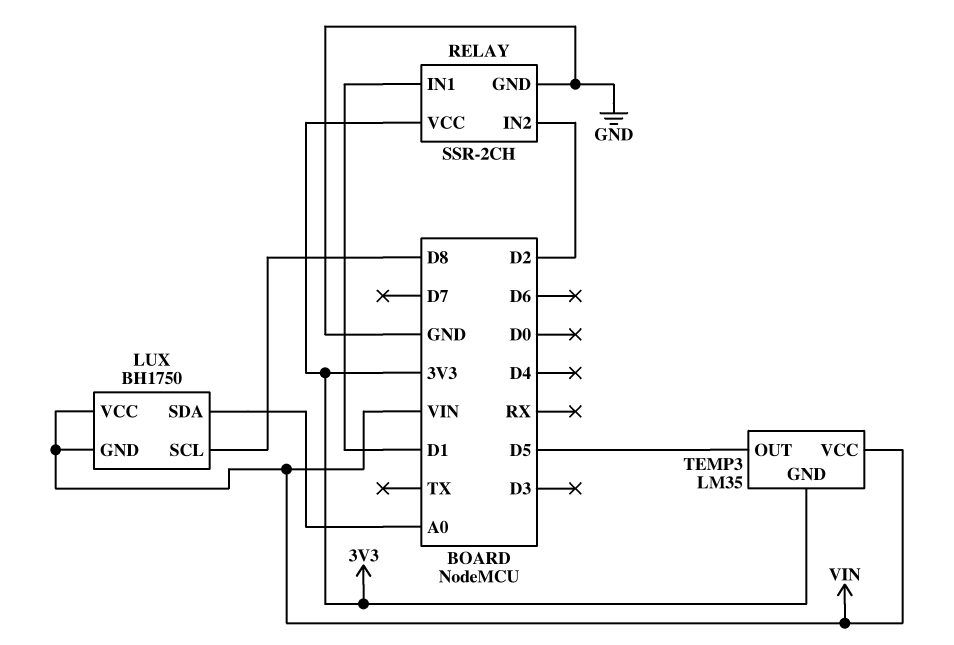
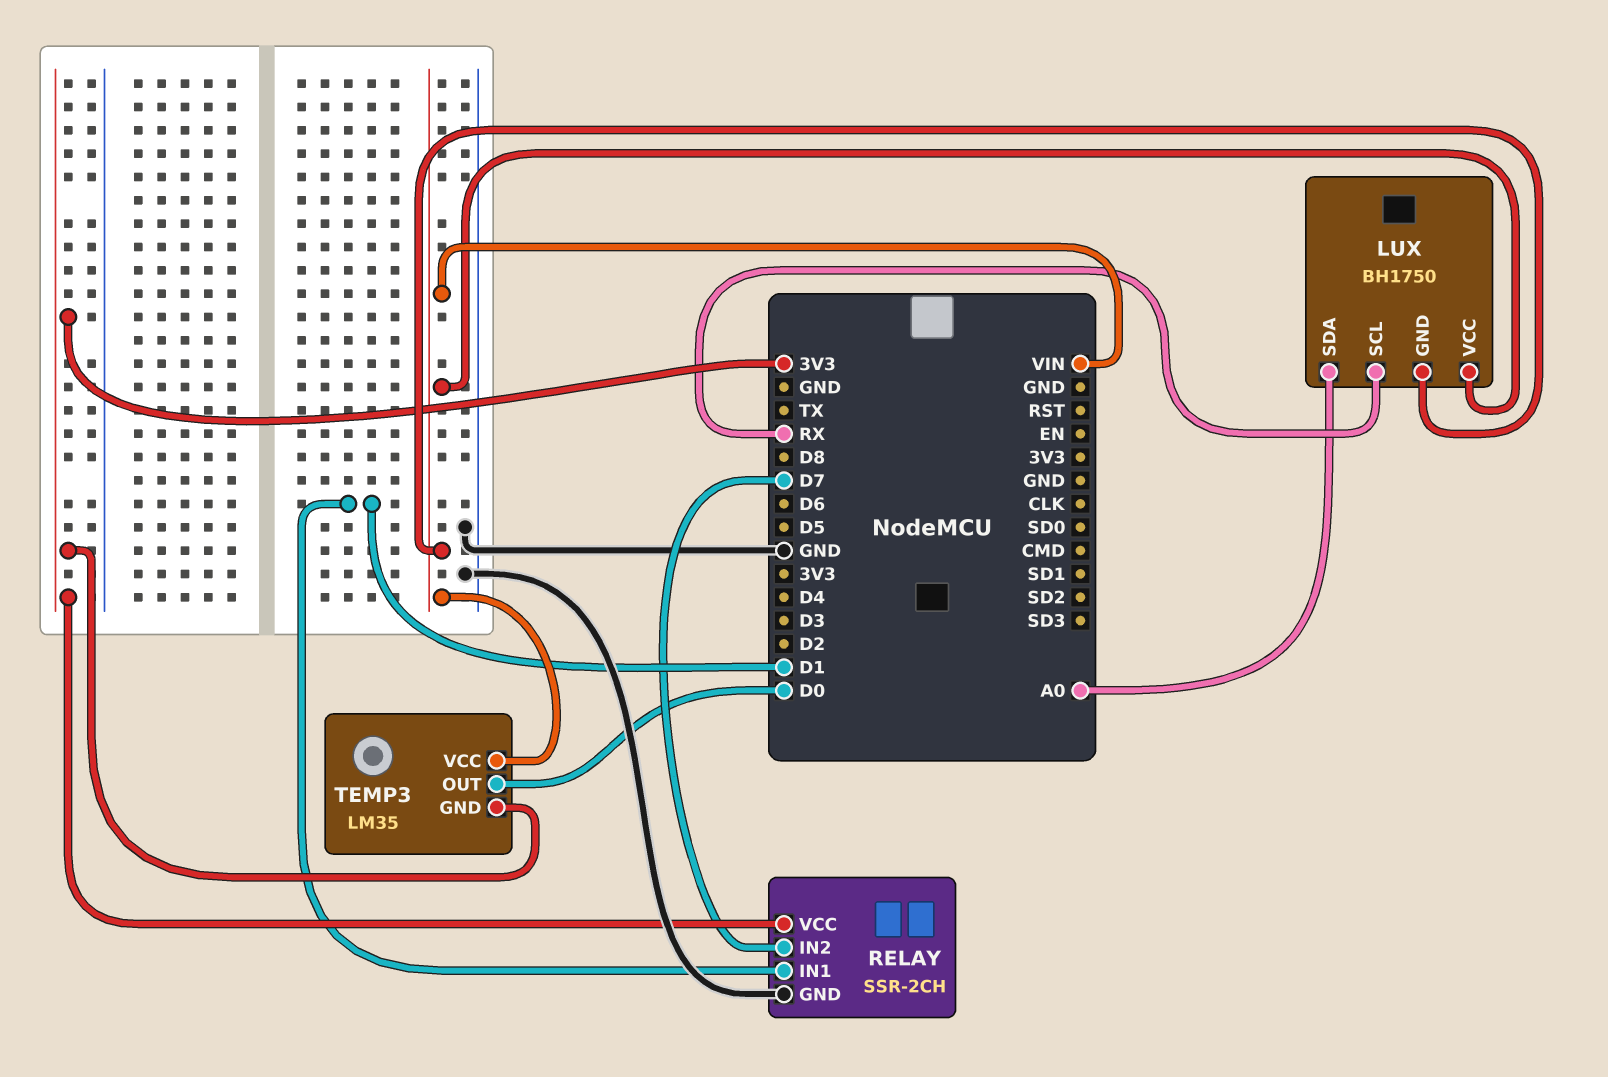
LUX pin SCL: D8 -> RX
RELAY pin IN2: D2 -> D7
TEMP3 pin OUT: D5 -> D0

